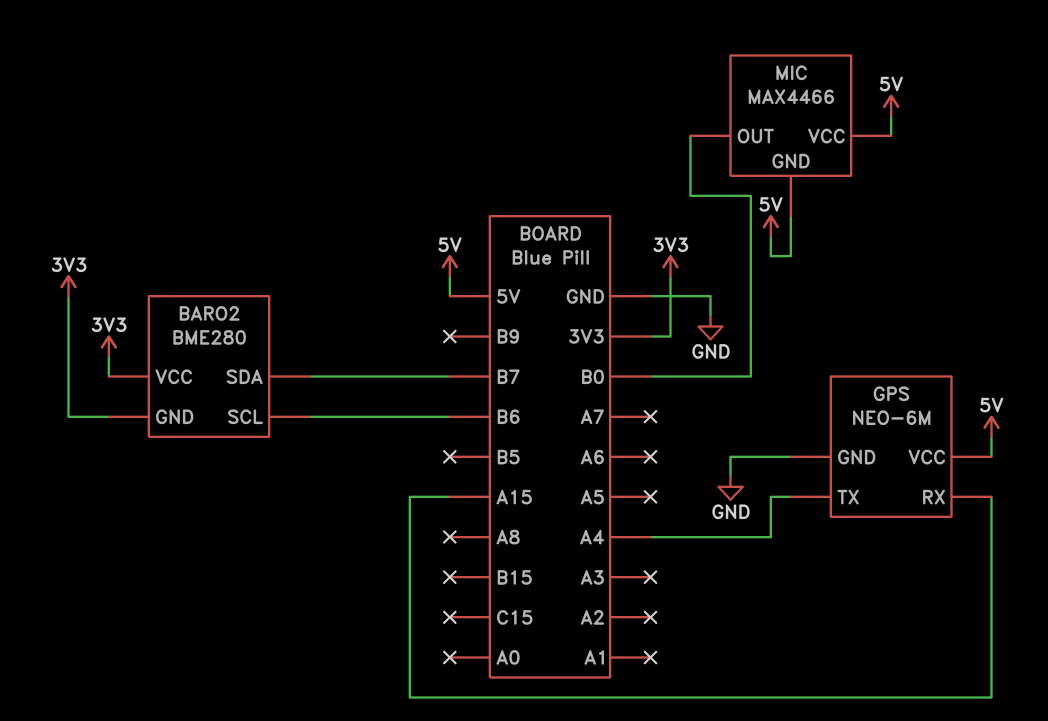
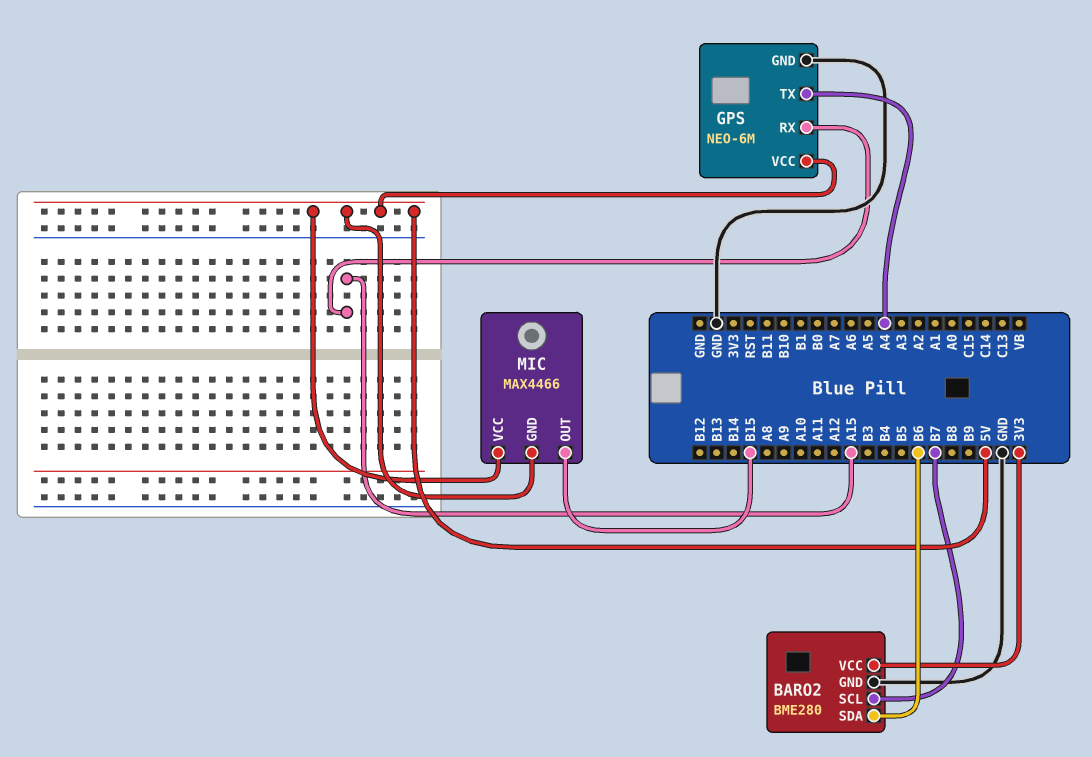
BARO2 pin GND: 3V3 -> GND
BARO2 pin SCL: B6 -> B7
BARO2 pin SDA: B7 -> B6
MIC pin OUT: B0 -> B15

